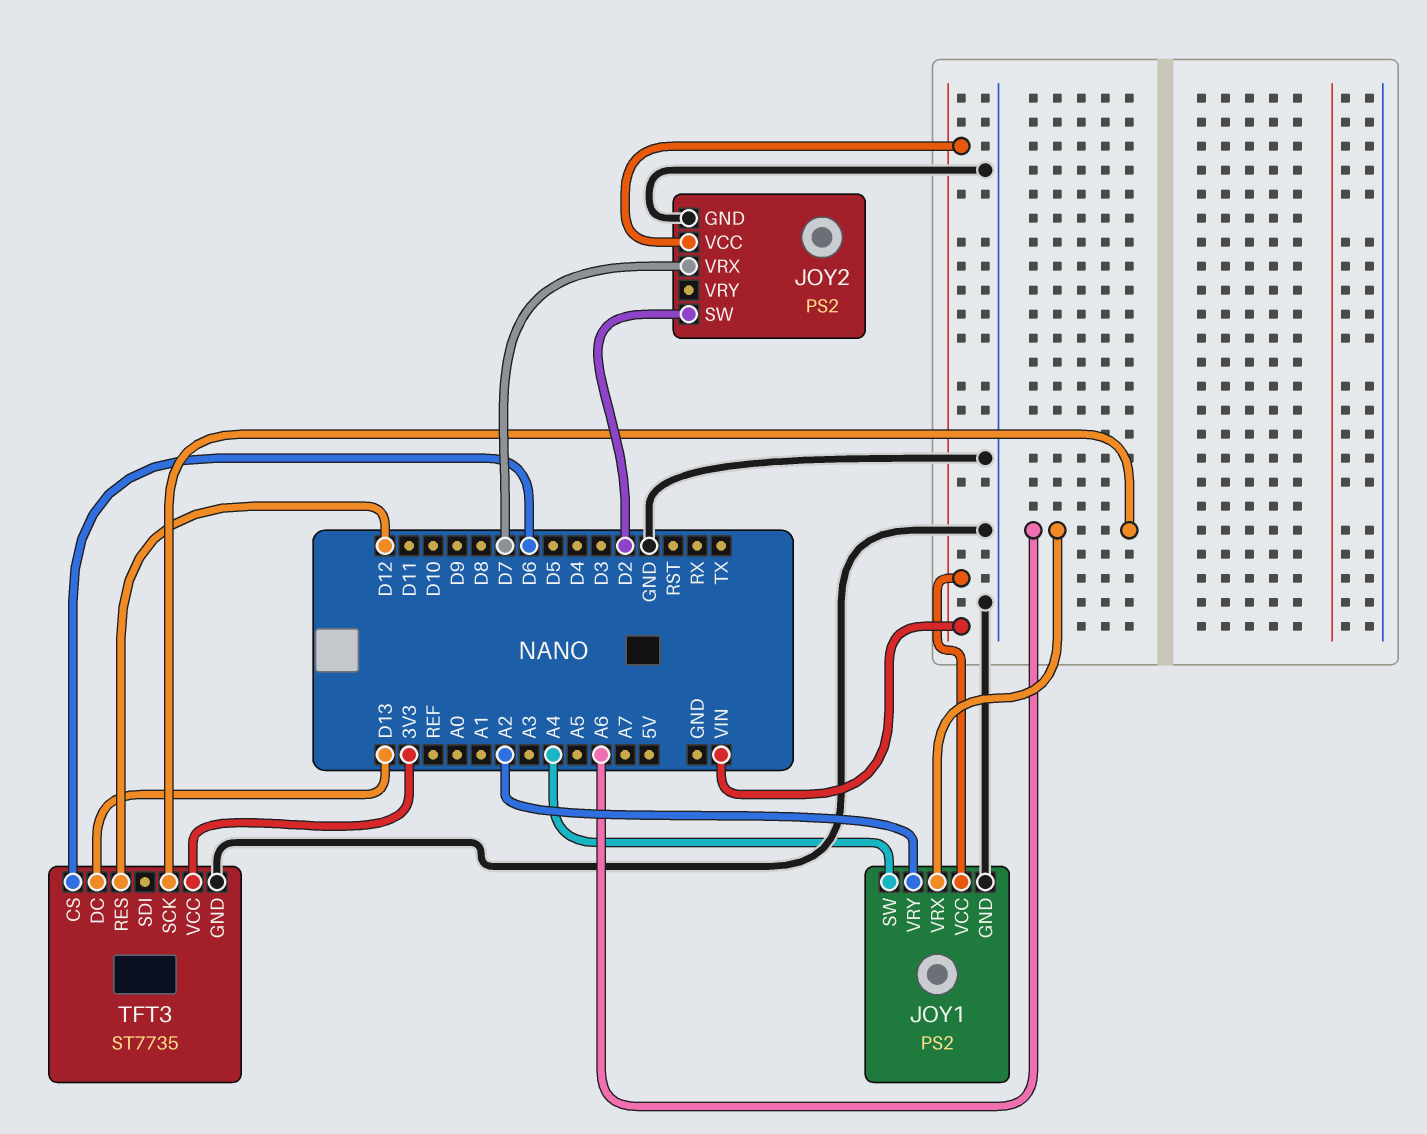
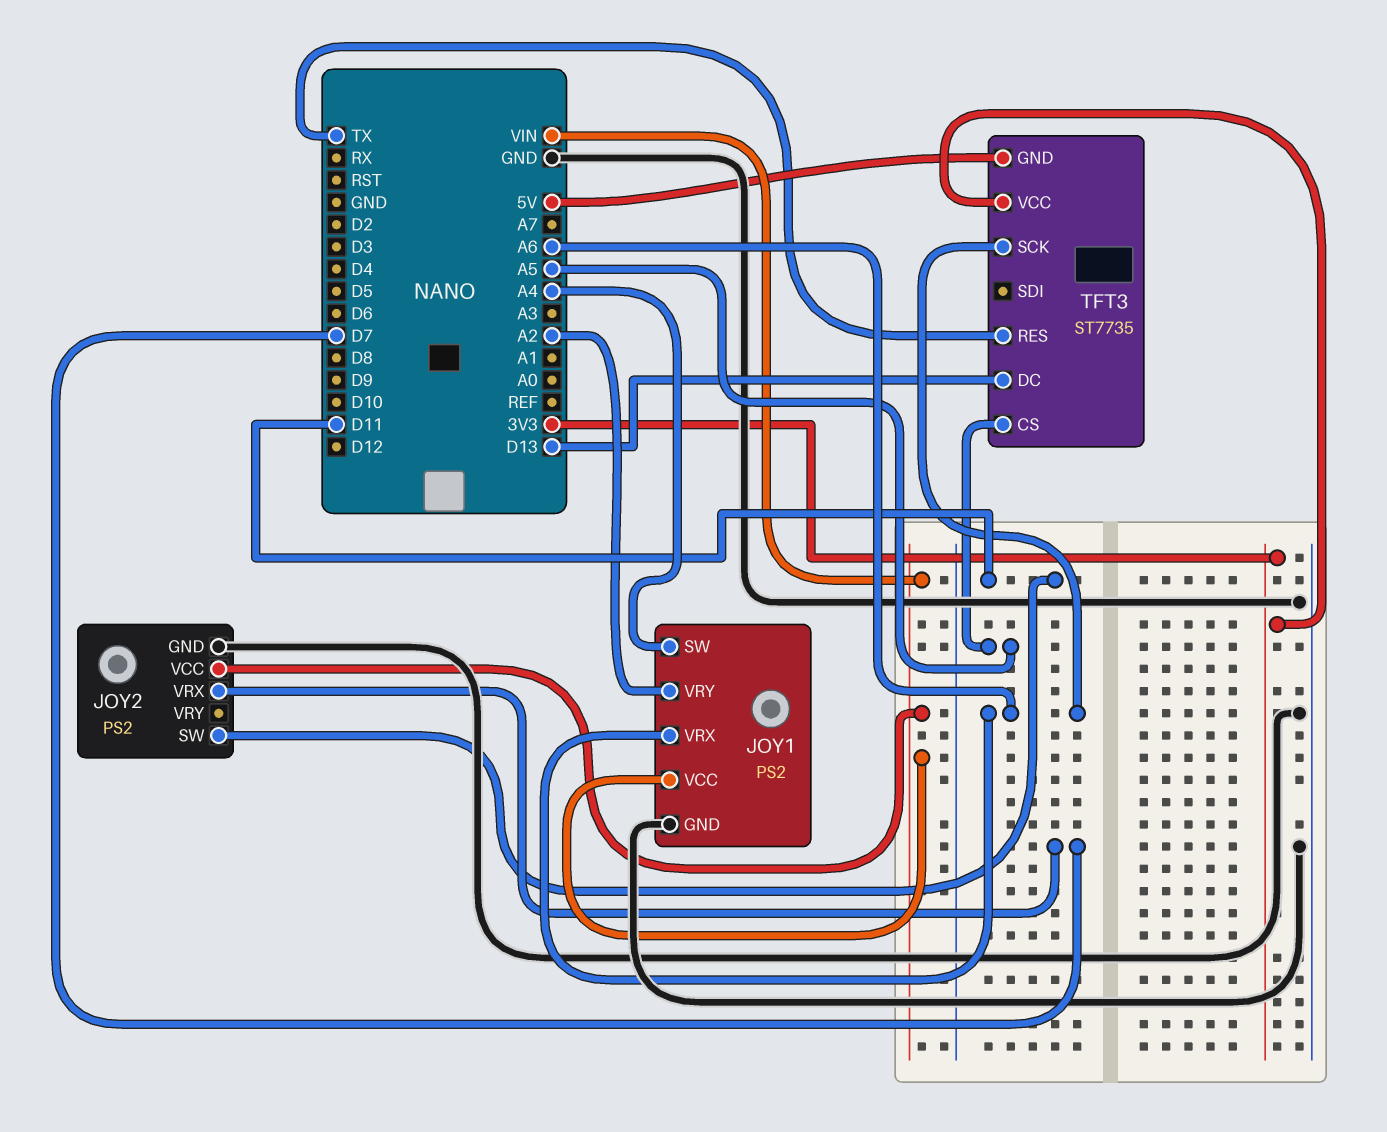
JOY2 pin SW: D2 -> D11
TFT3 pin CS: D6 -> A5
TFT3 pin GND: GND -> 5V
TFT3 pin RES: D12 -> TX

